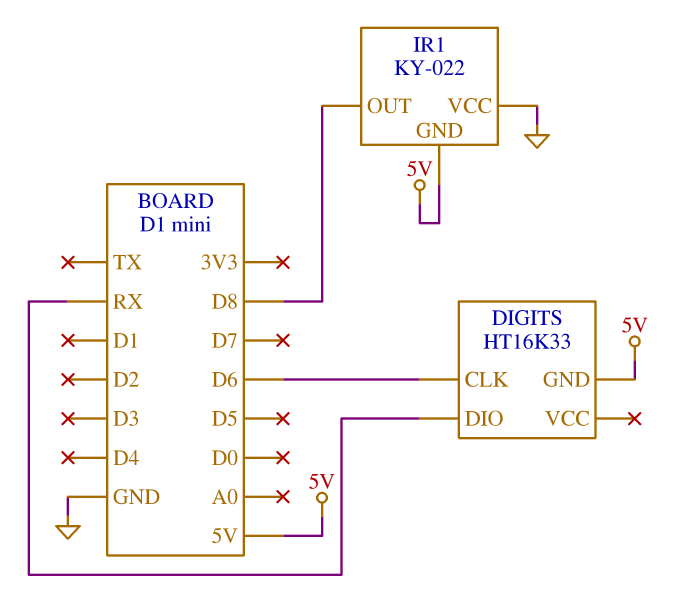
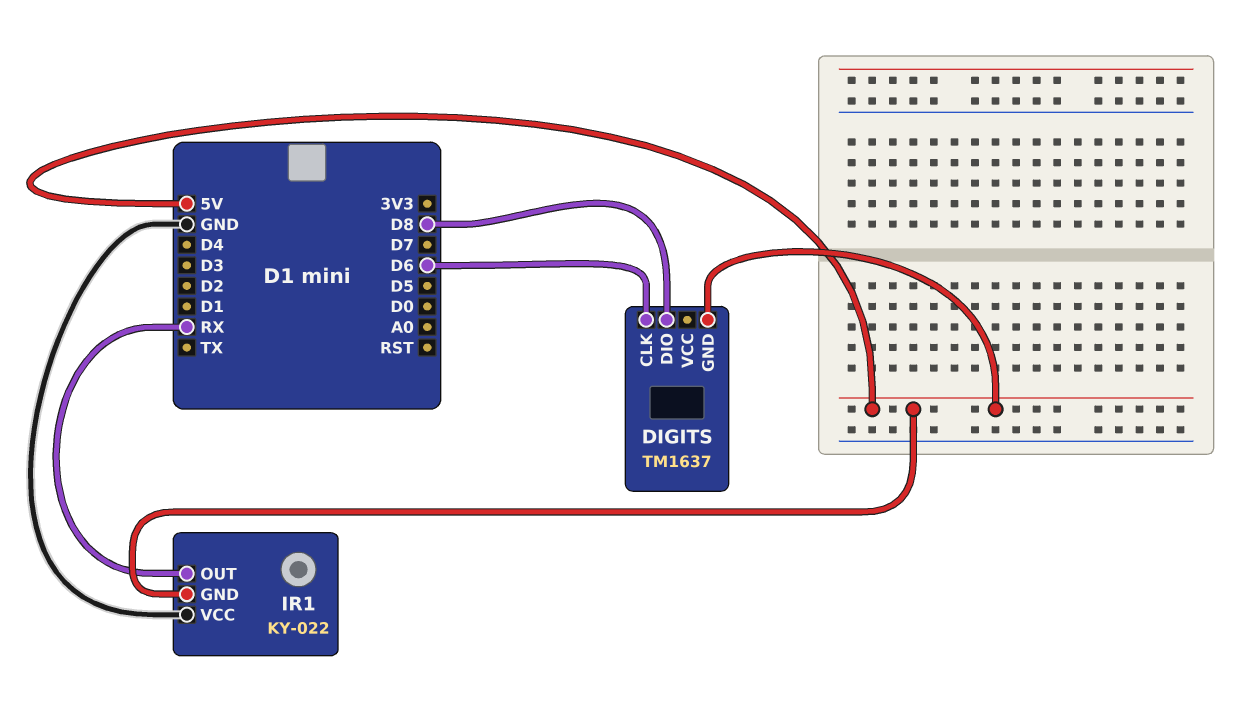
DIGITS: HT16K33 -> TM1637
DIGITS pin DIO: RX -> D8
IR1 pin OUT: D8 -> RX

